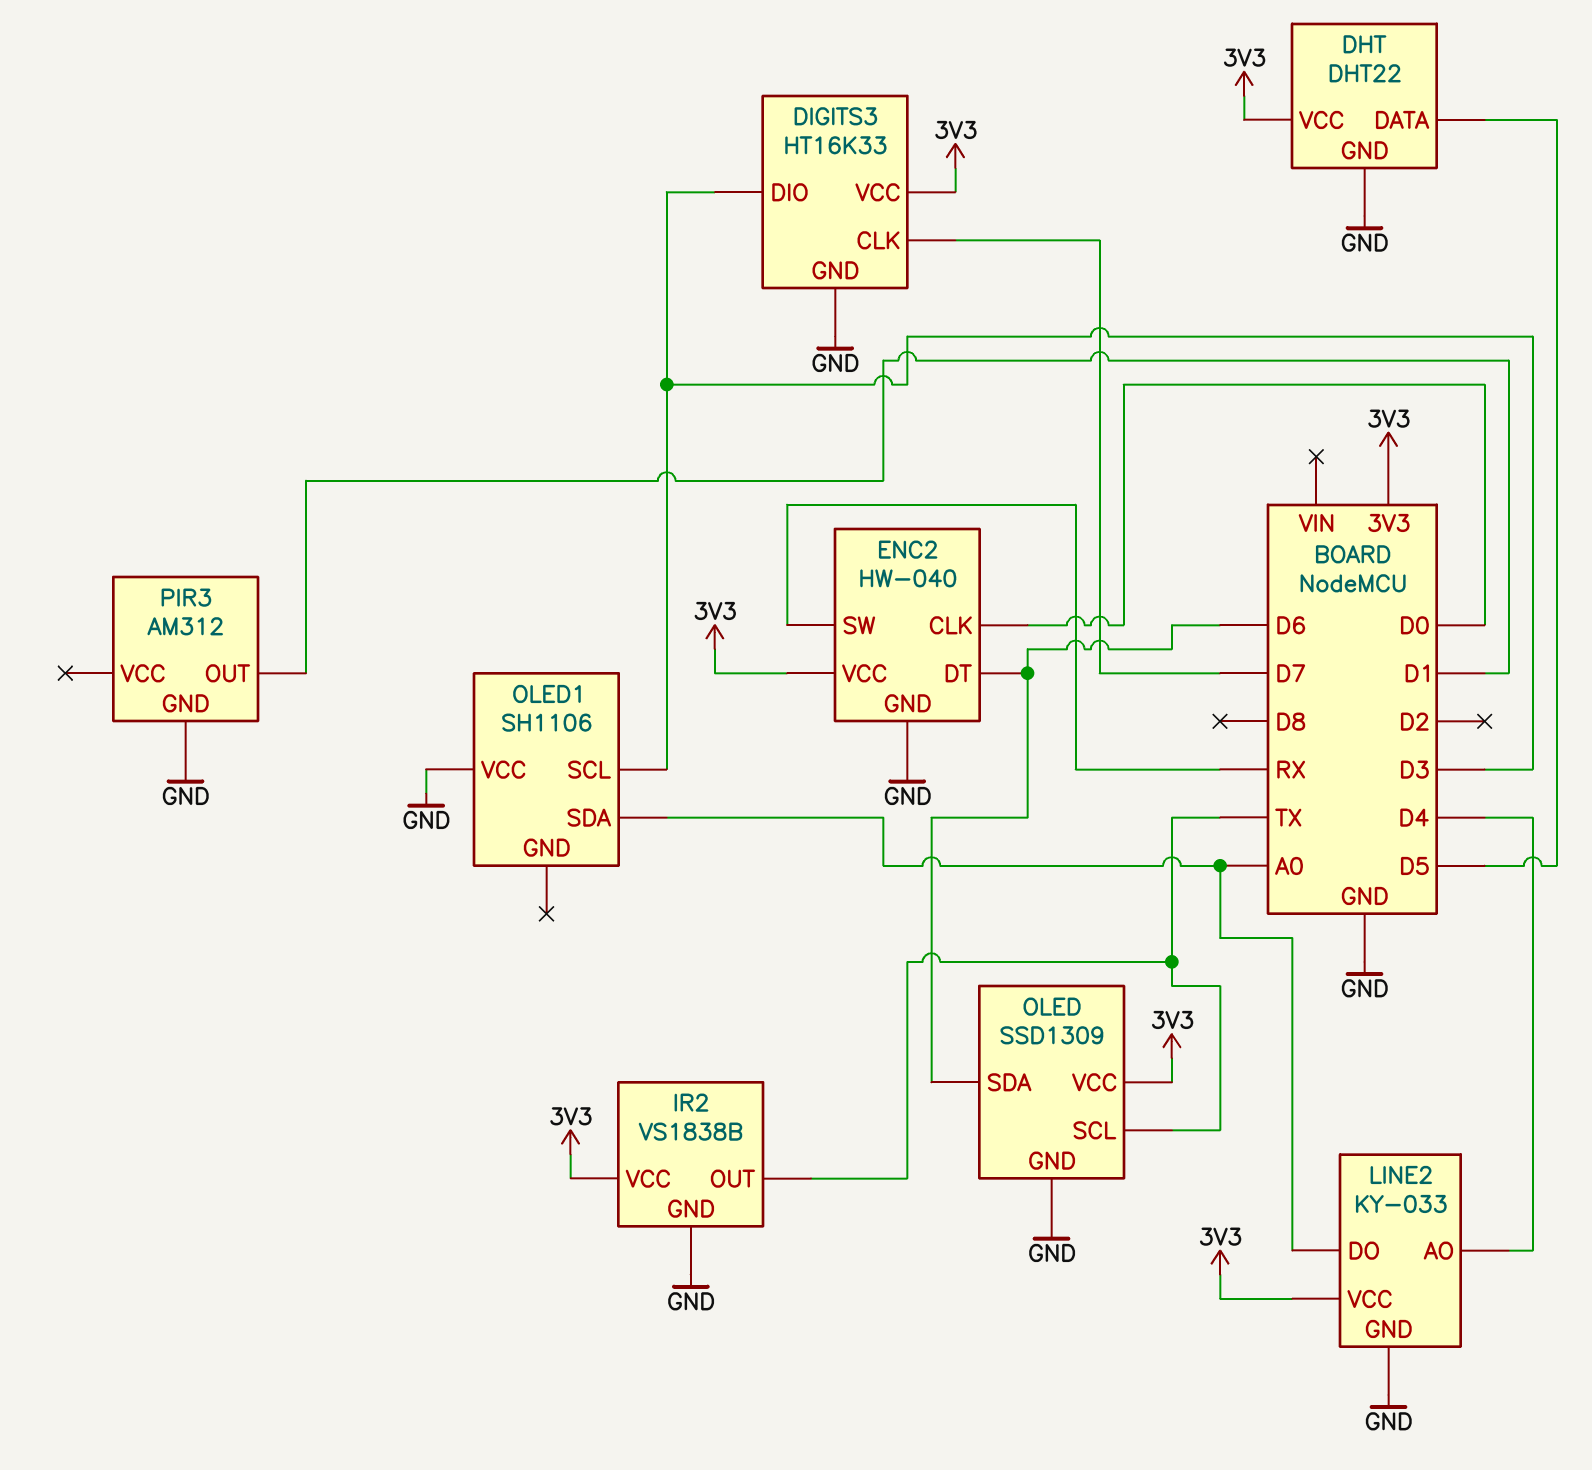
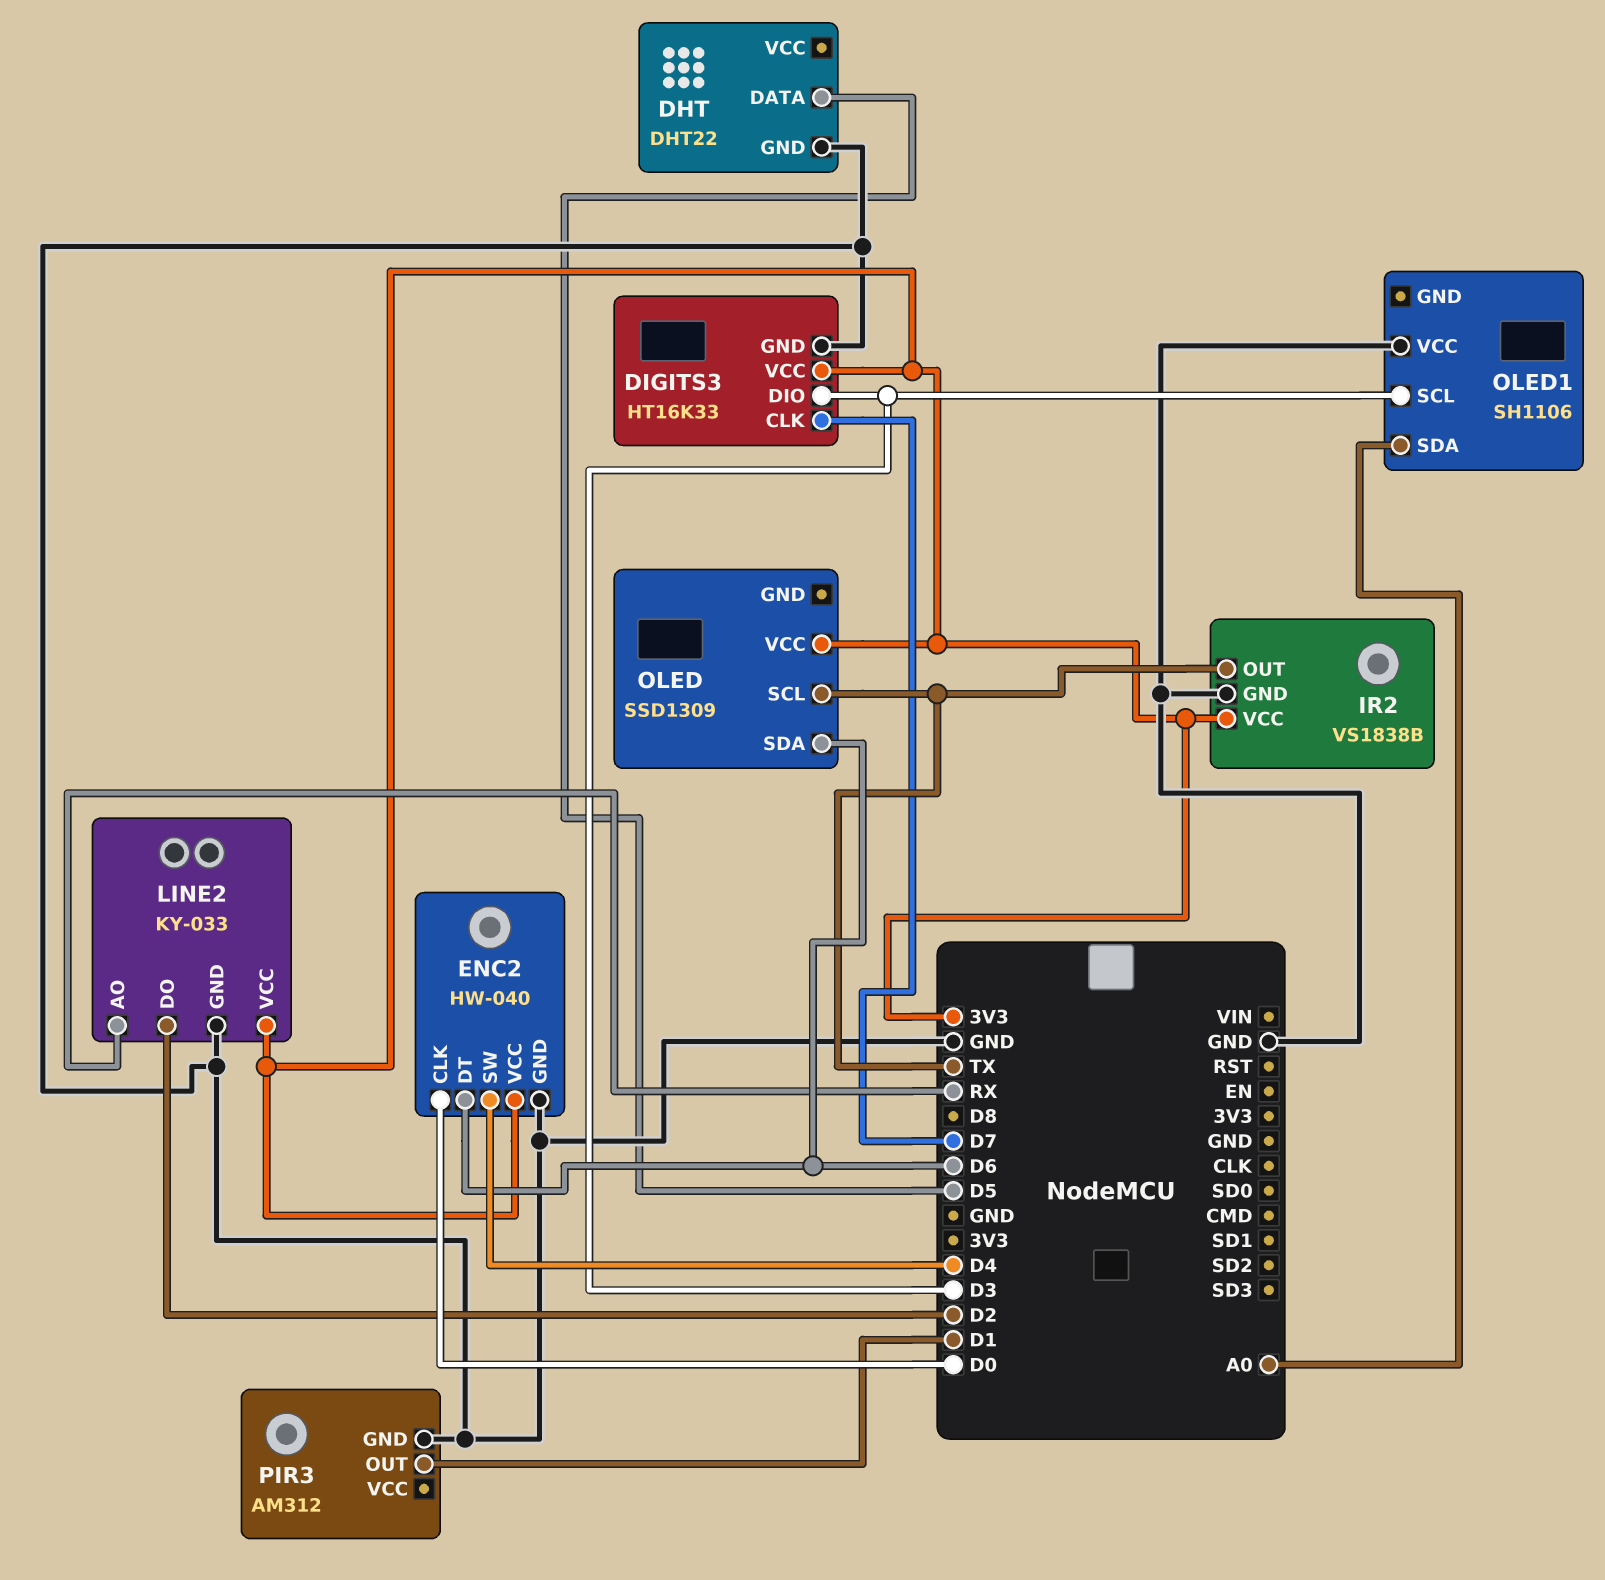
DHT pin VCC: 3V3 -> none
ENC2 pin SW: RX -> D4
LINE2 pin AO: D4 -> RX
LINE2 pin DO: A0 -> D2
OLED pin GND: GND -> none

